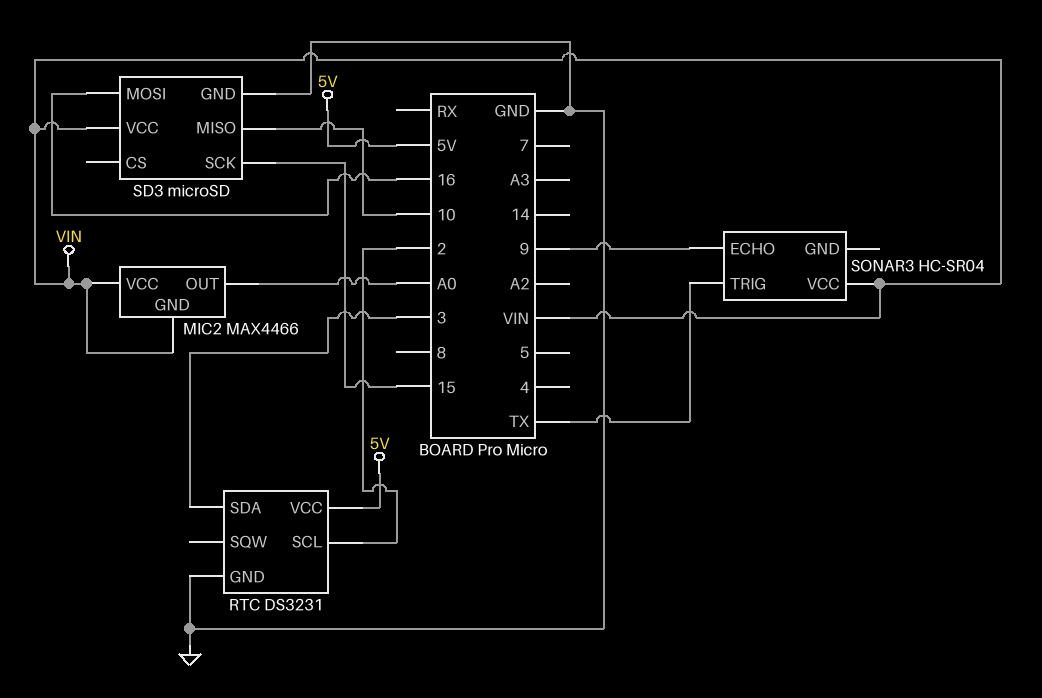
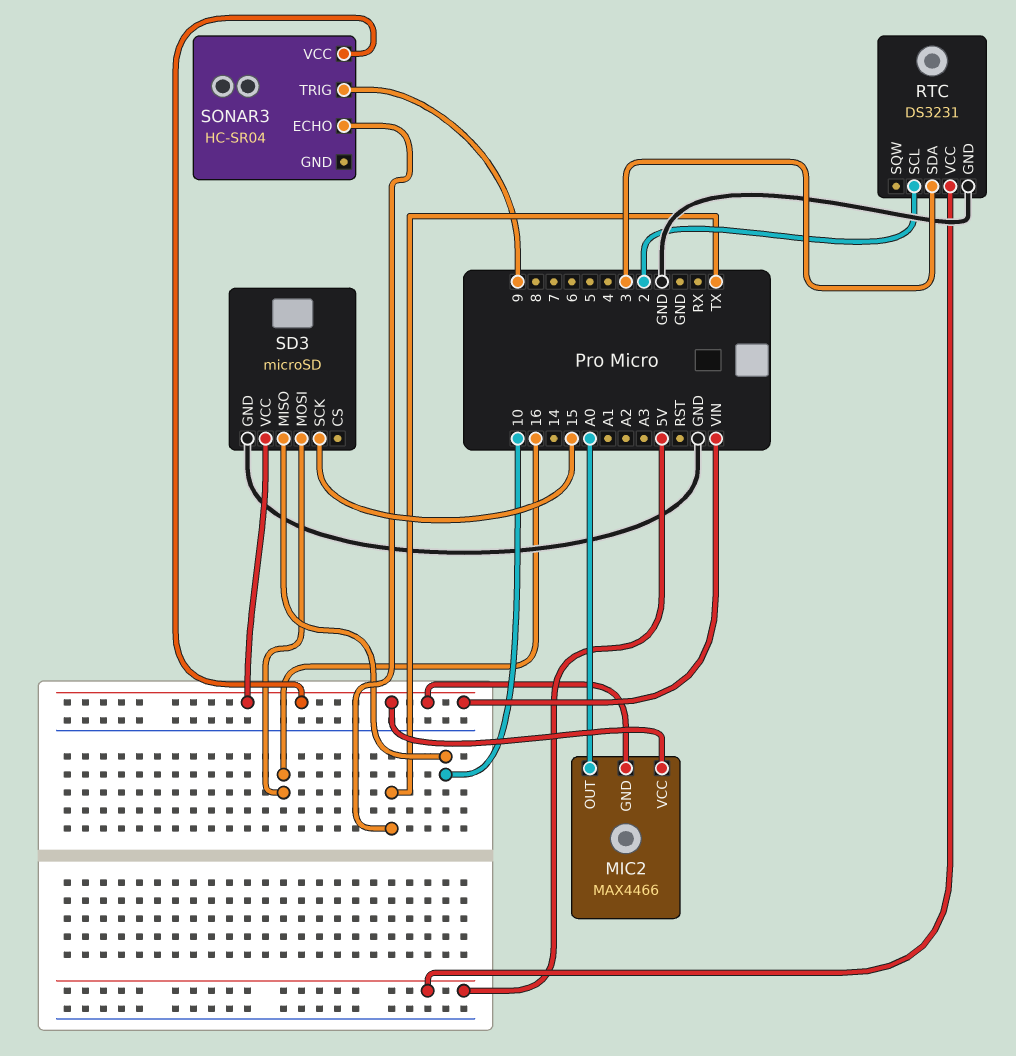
SONAR3 pin ECHO: 9 -> TX
SONAR3 pin TRIG: TX -> 9

